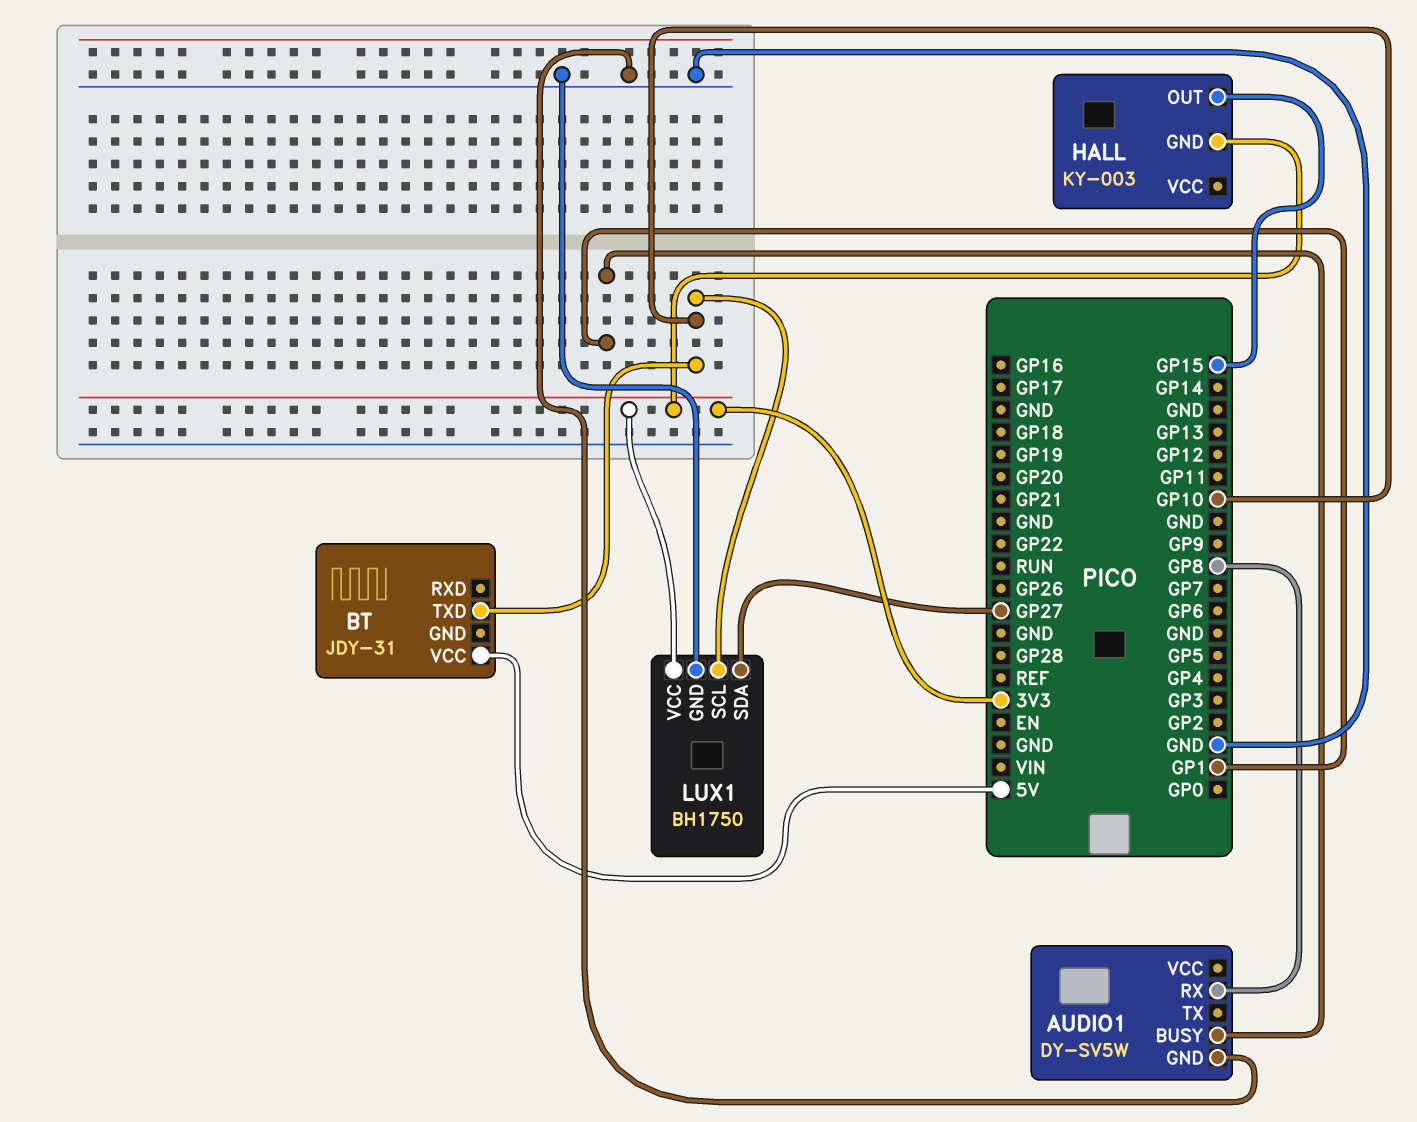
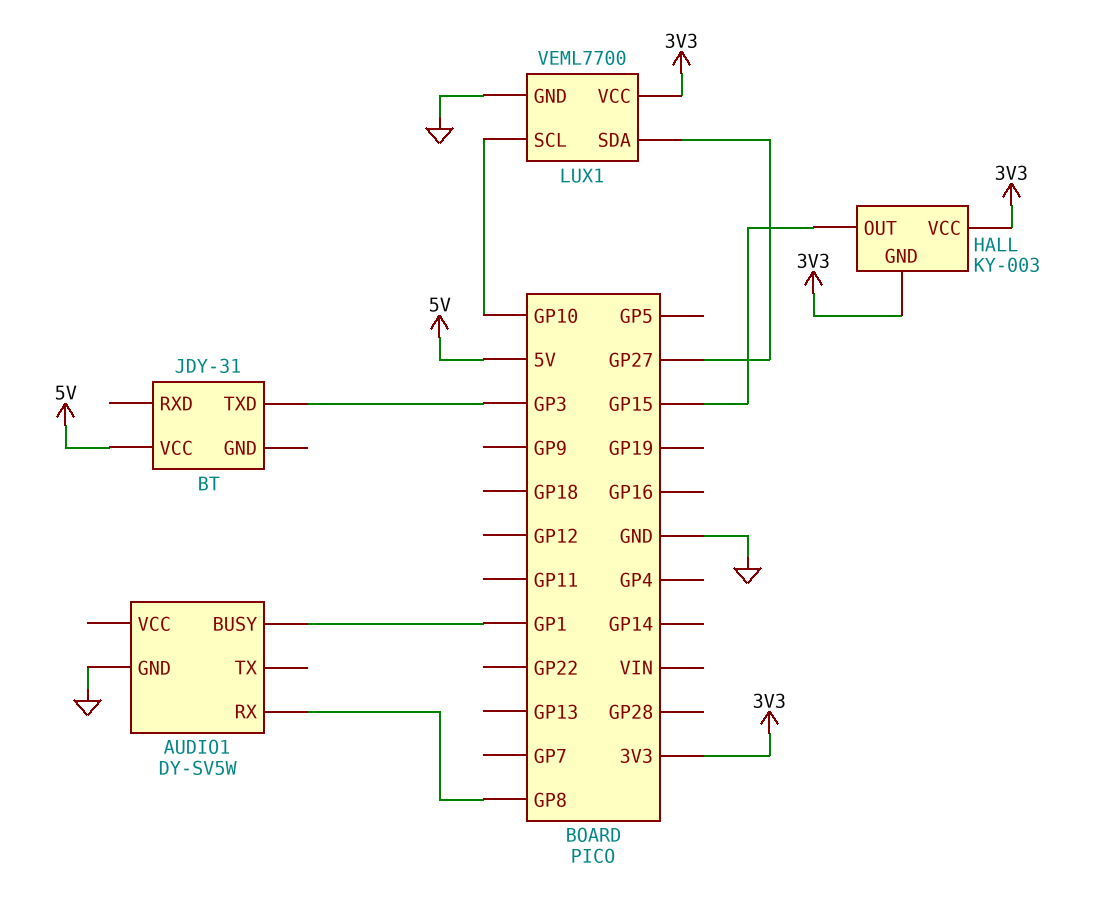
BT pin TXD: GP10 -> GP3
HALL pin VCC: none -> 3V3
LUX1: BH1750 -> VEML7700

